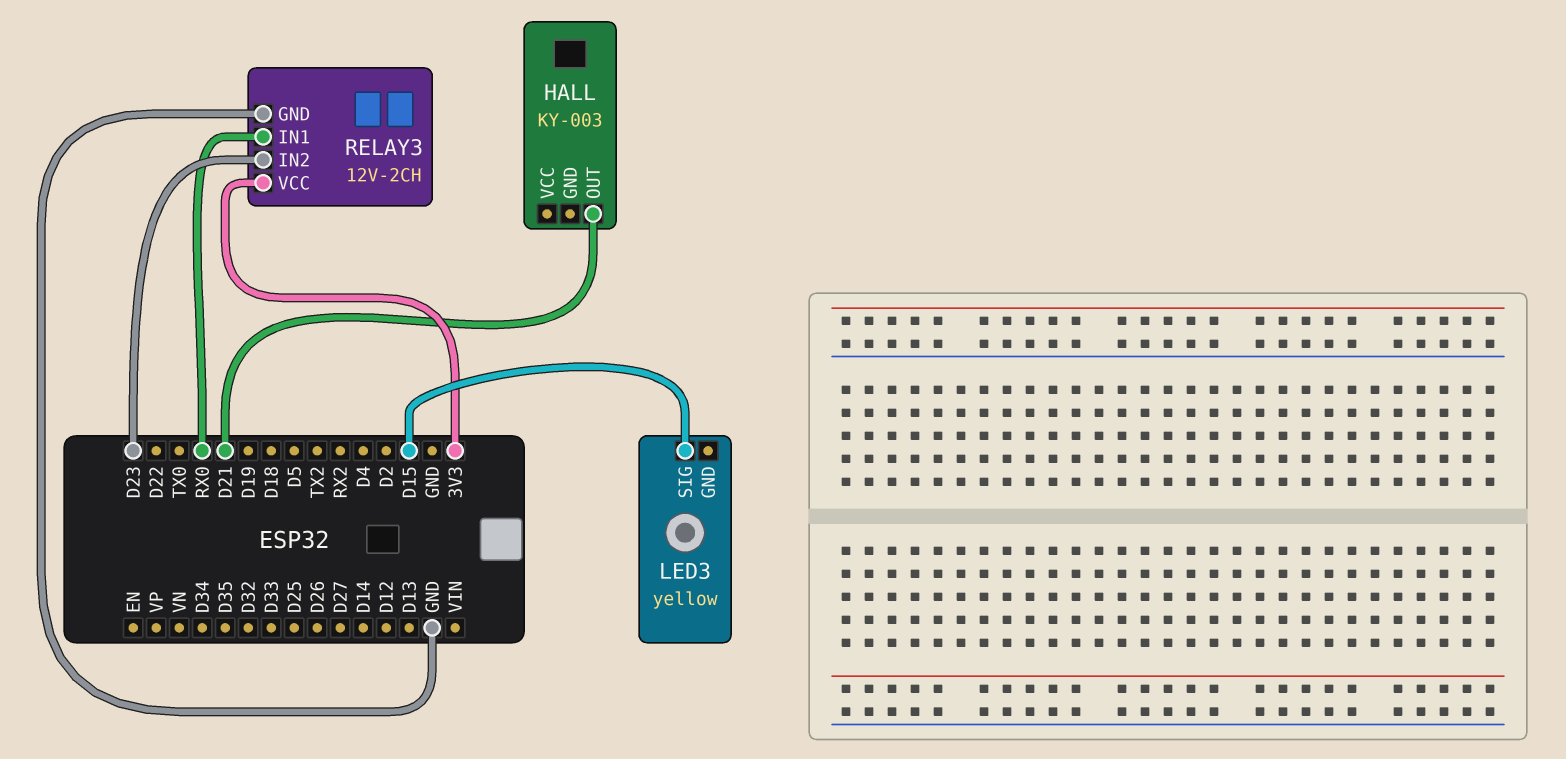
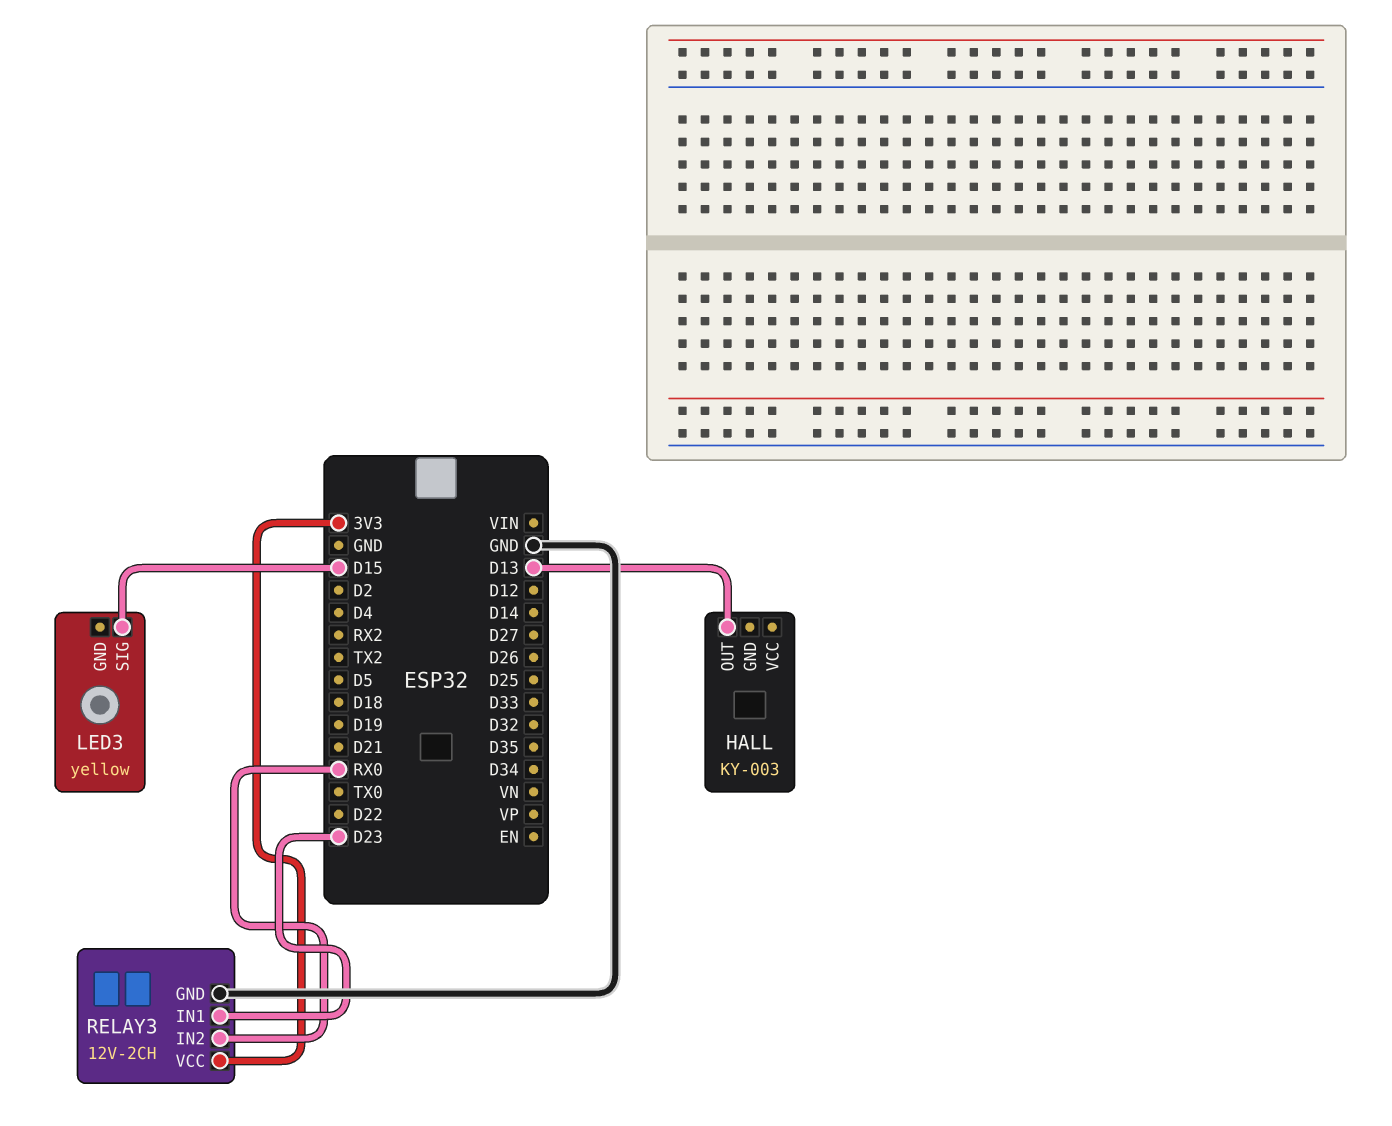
HALL pin OUT: D21 -> D13
RELAY3 pin IN1: RX0 -> D23
RELAY3 pin IN2: D23 -> RX0

